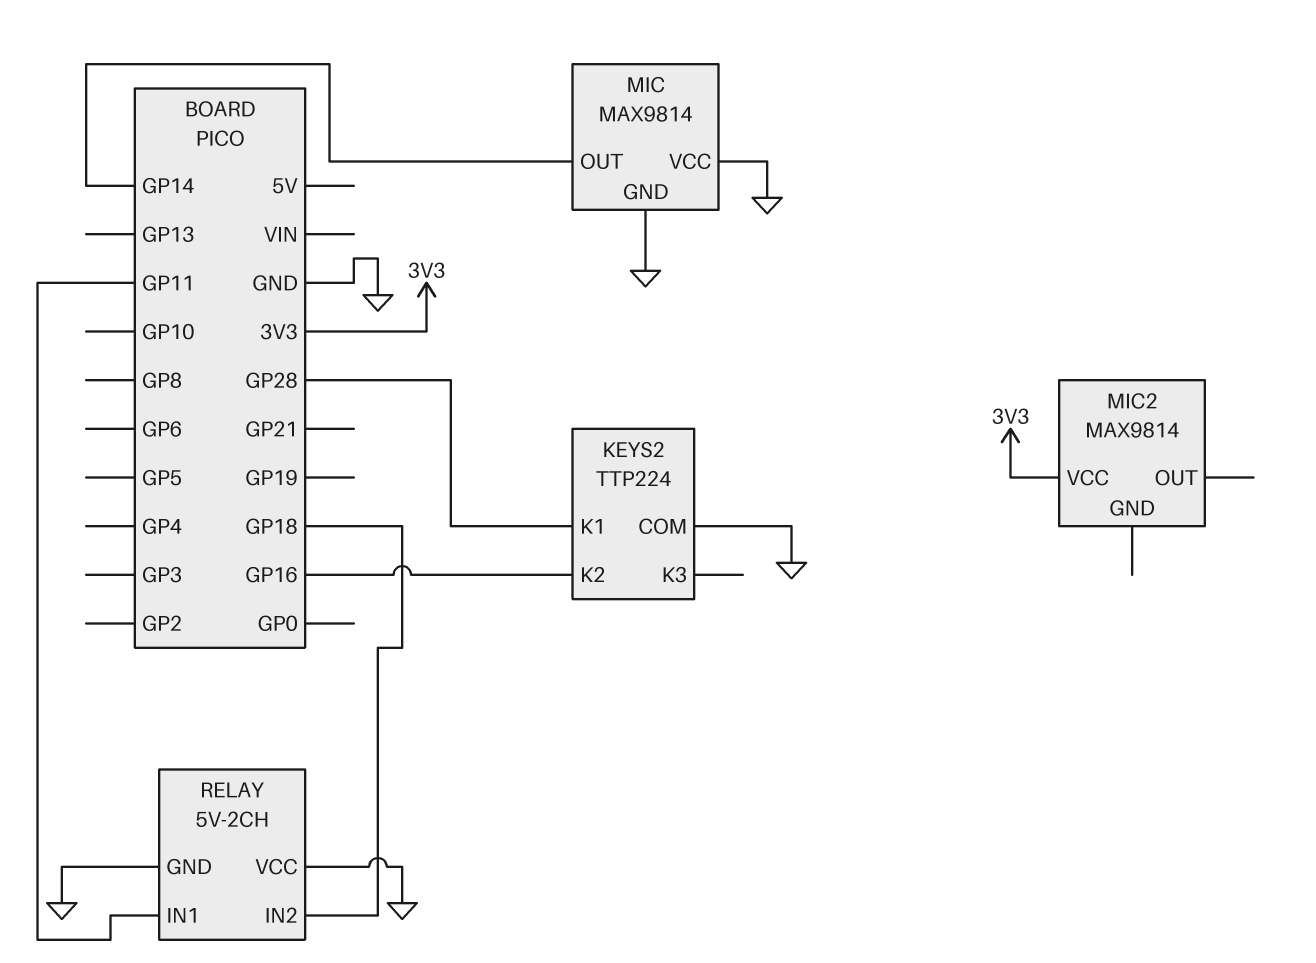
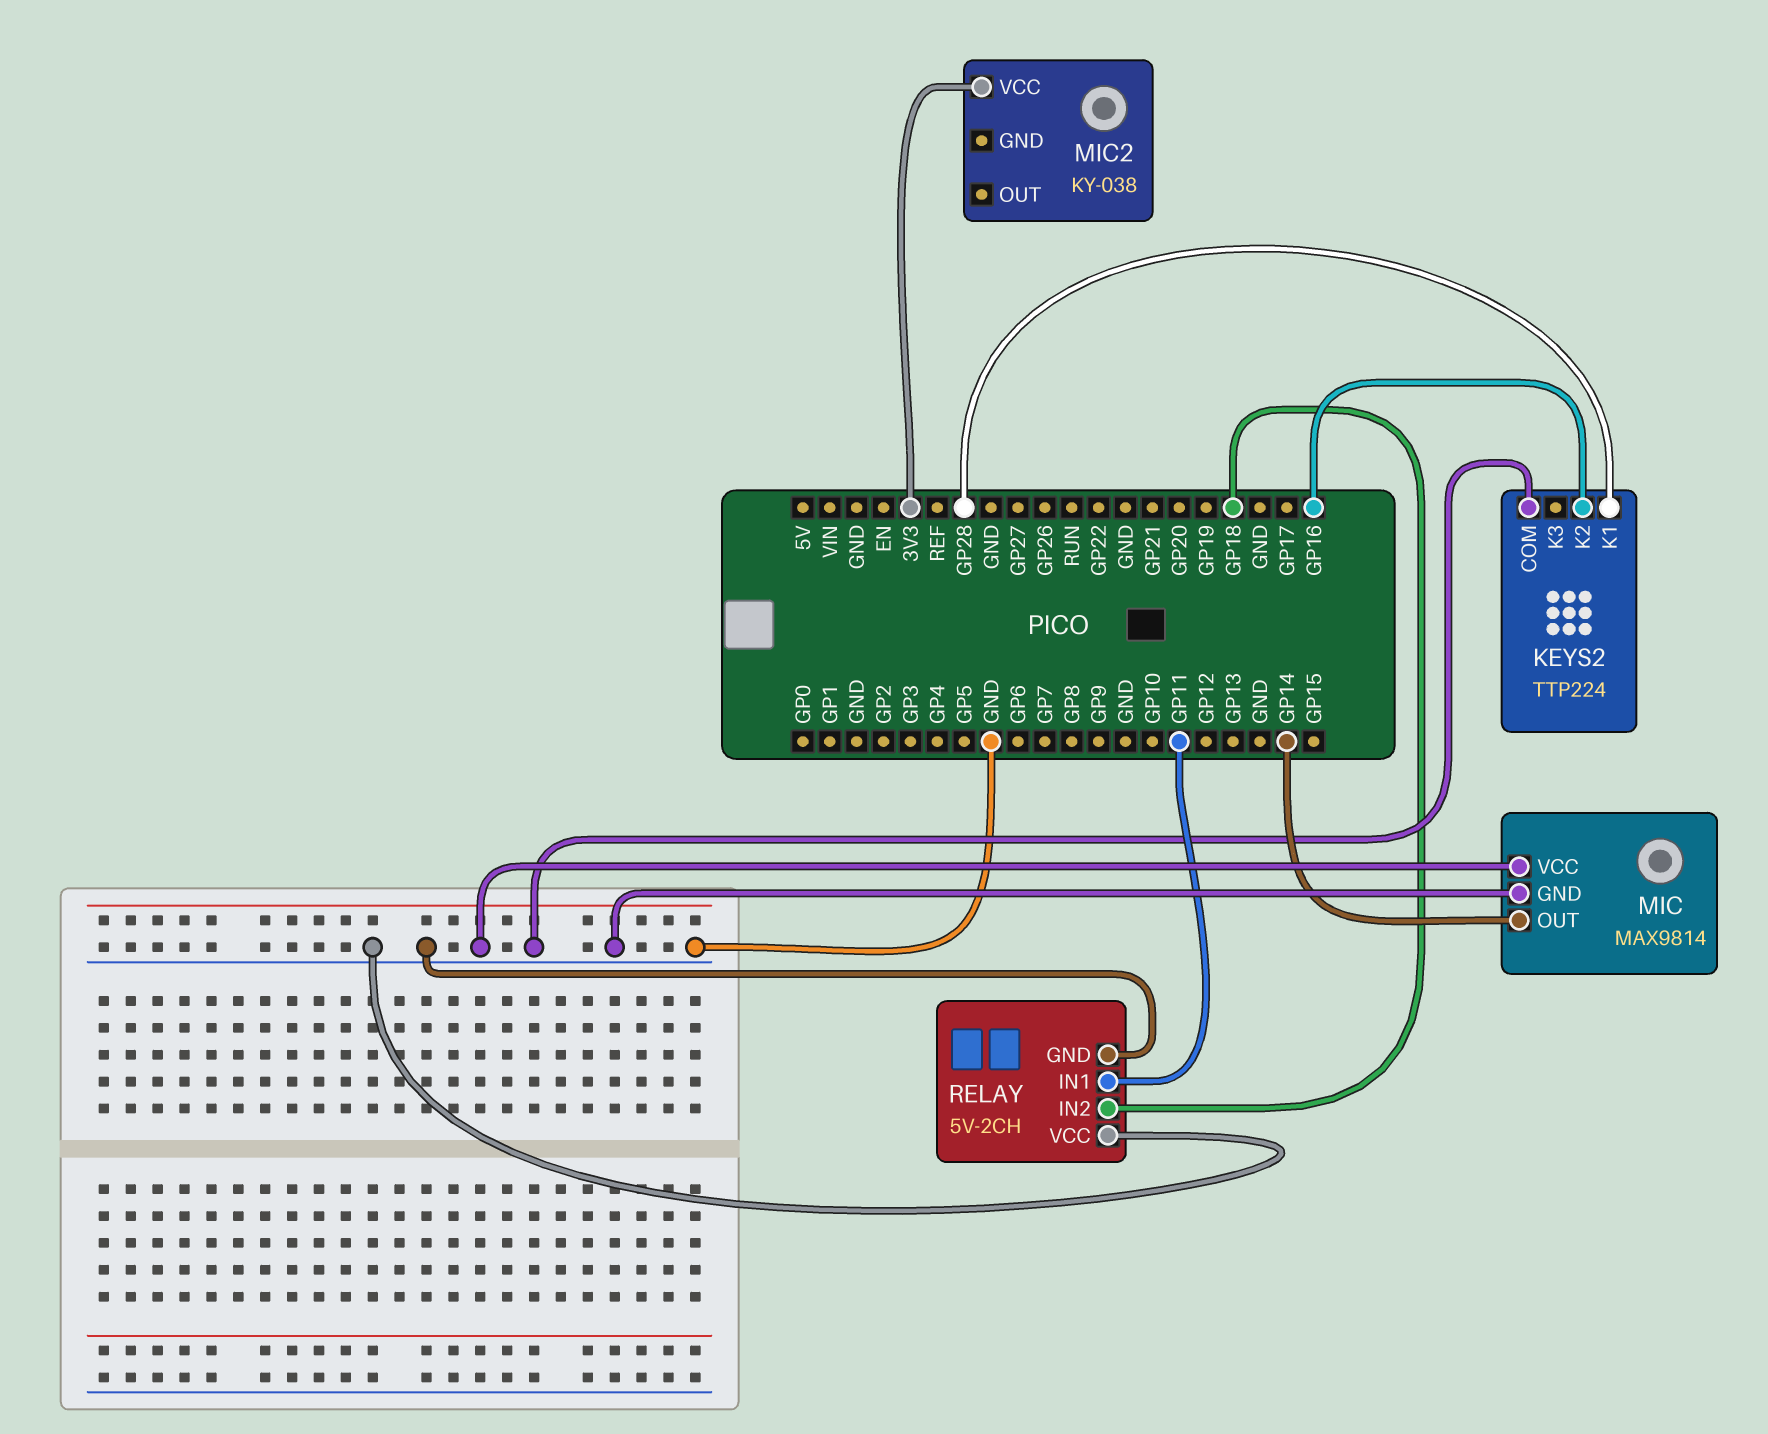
MIC2: MAX9814 -> KY-038

